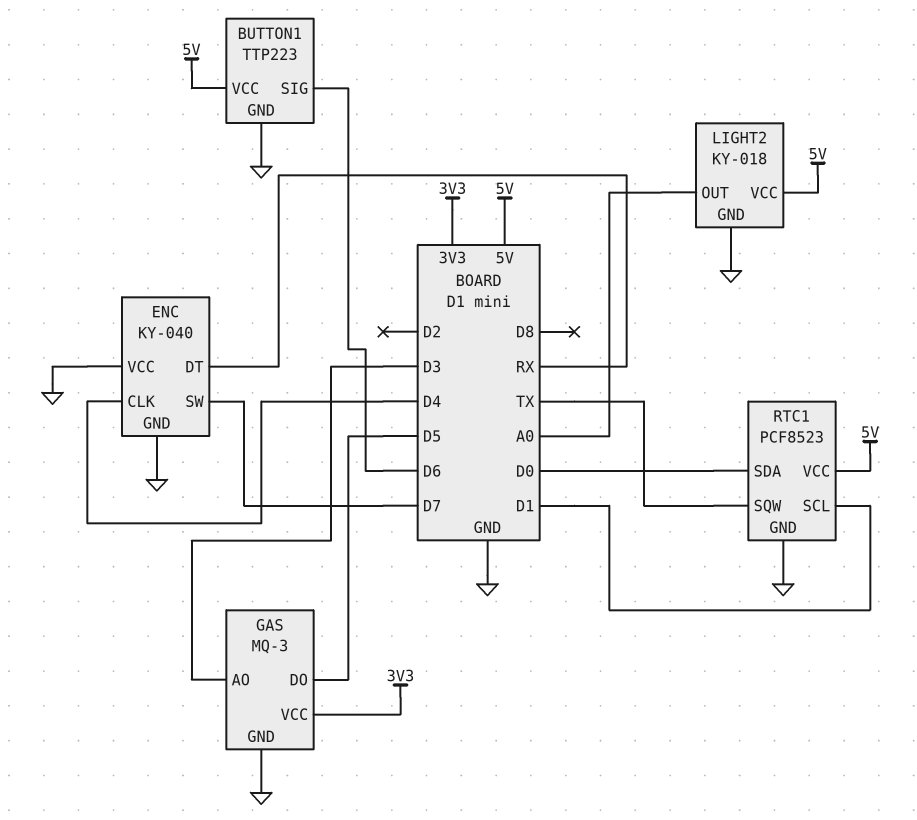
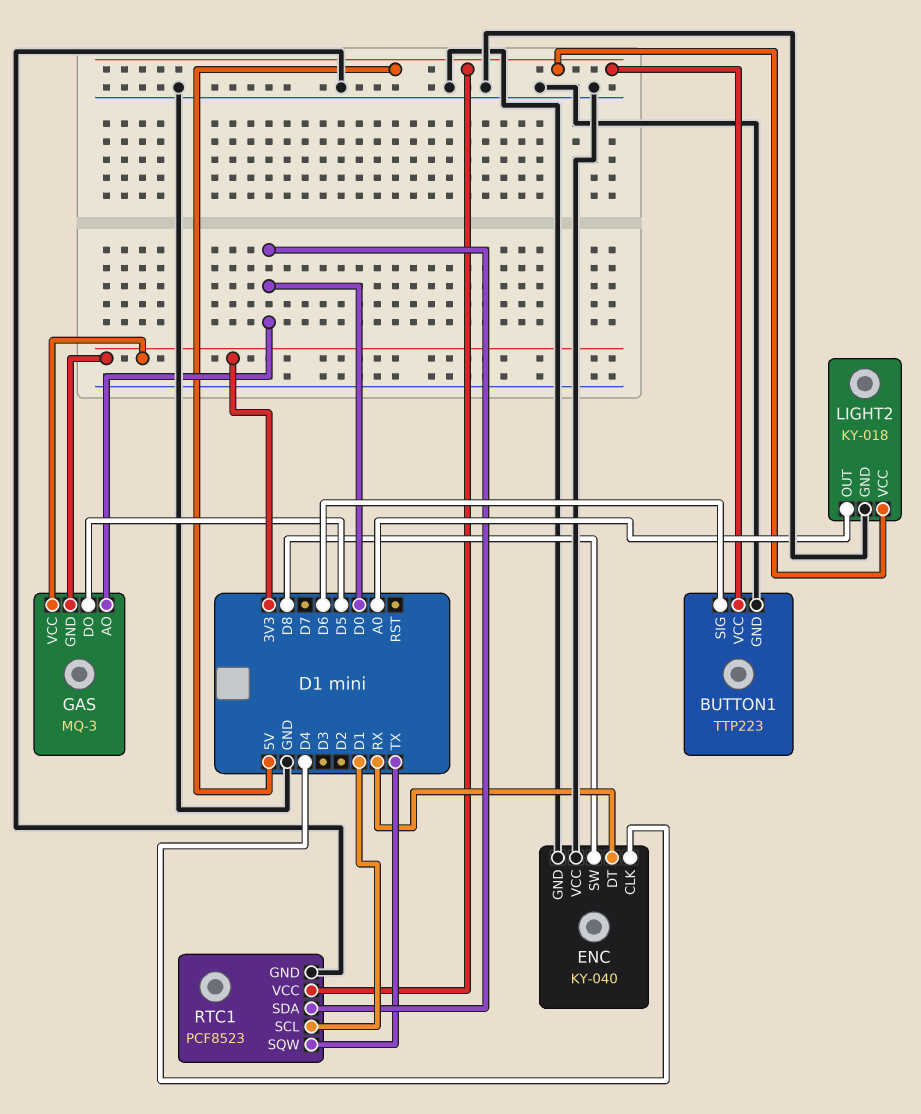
ENC pin SW: D7 -> D8
GAS pin AO: D3 -> D0
GAS pin GND: GND -> 3V3

